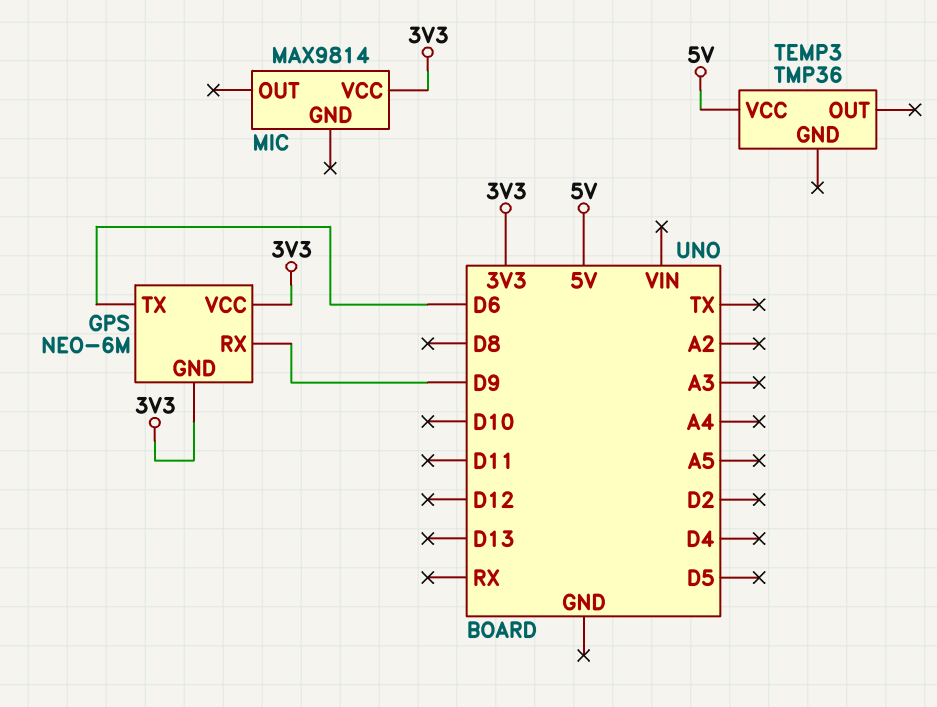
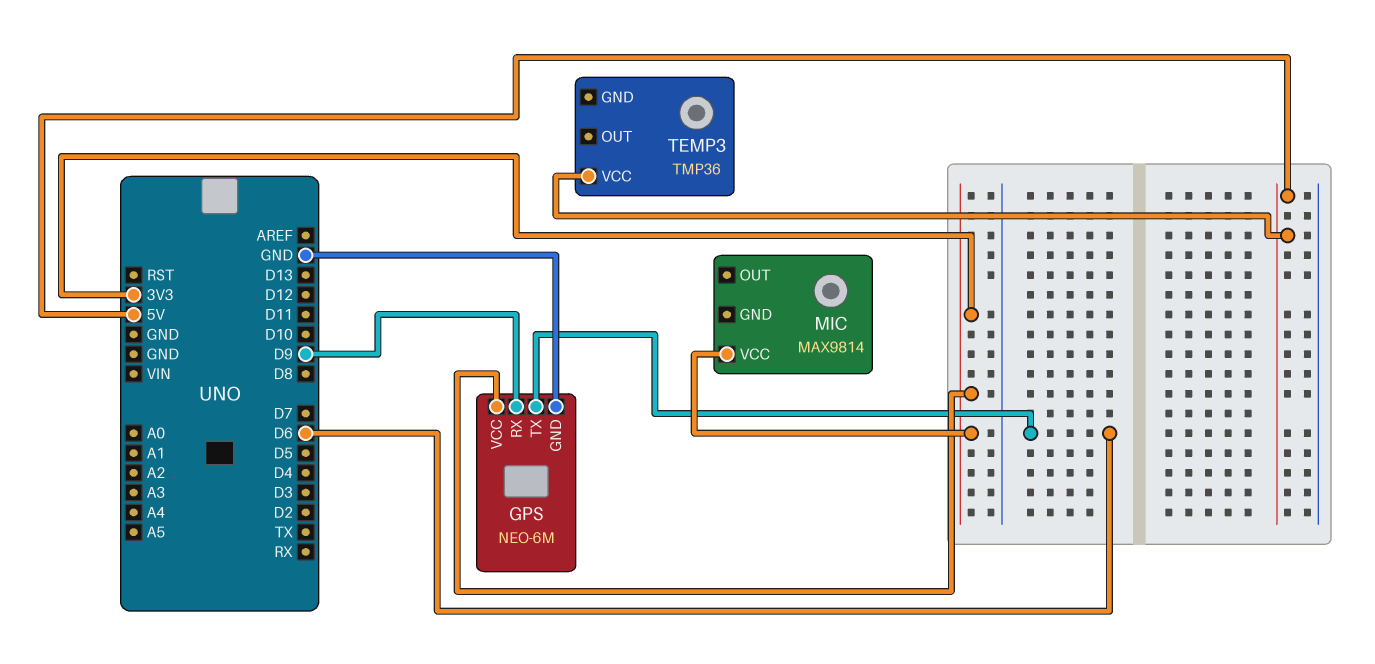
GPS pin GND: 3V3 -> GND

